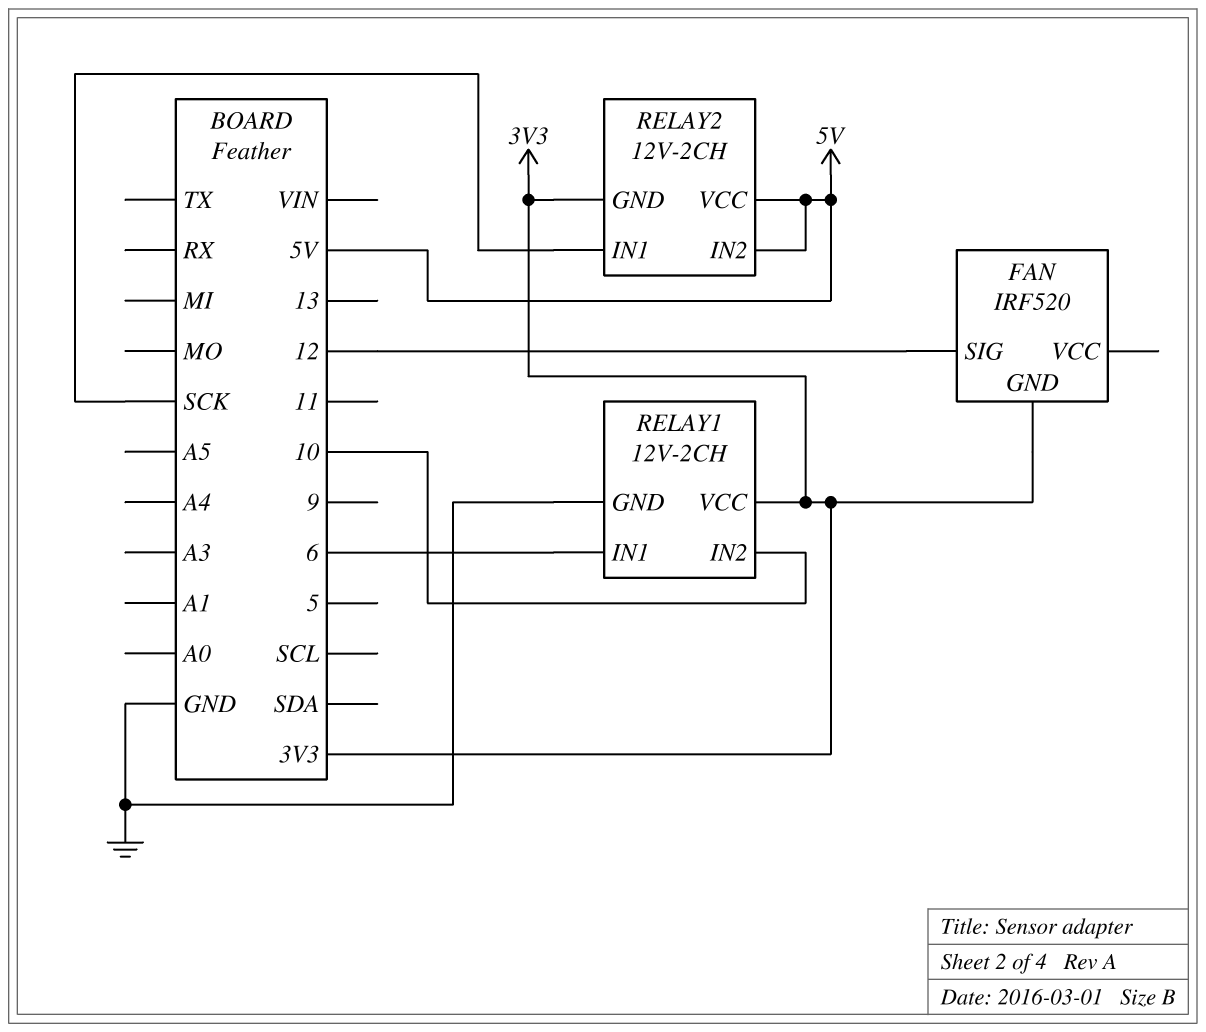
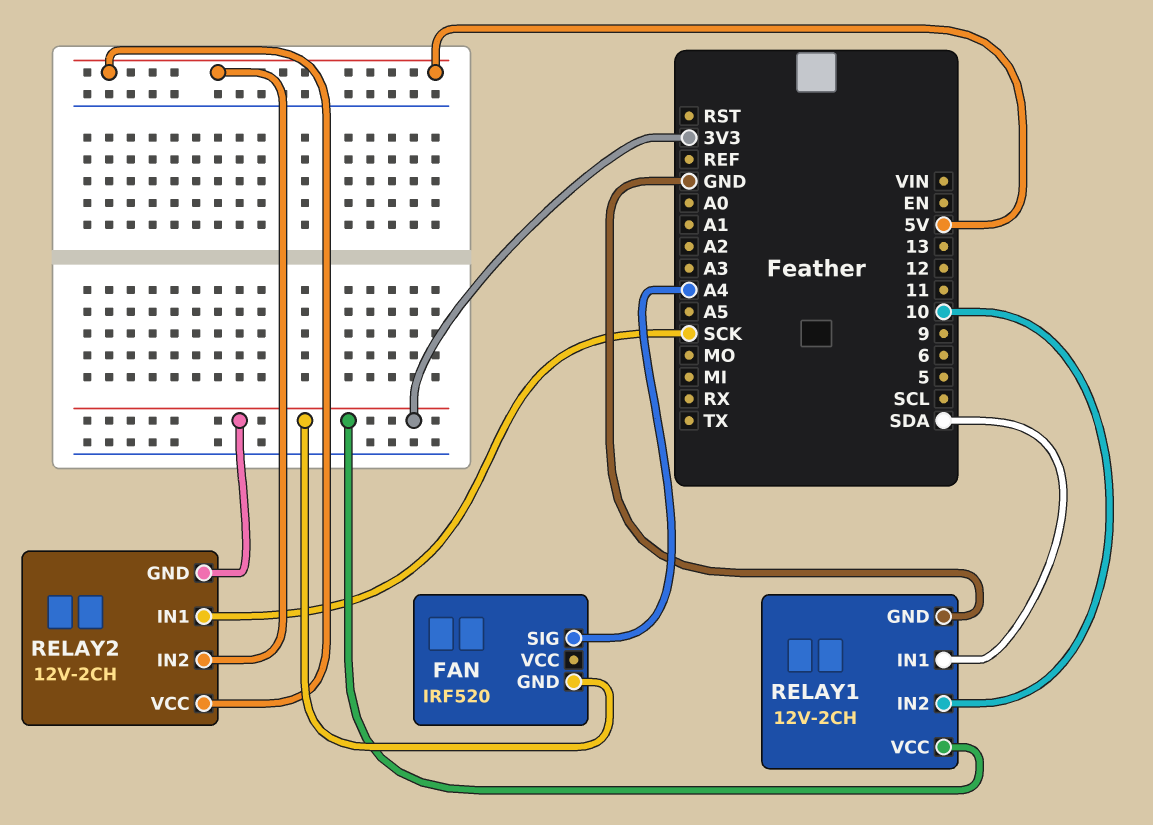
FAN pin SIG: 12 -> A4
RELAY1 pin IN1: 6 -> SDA

